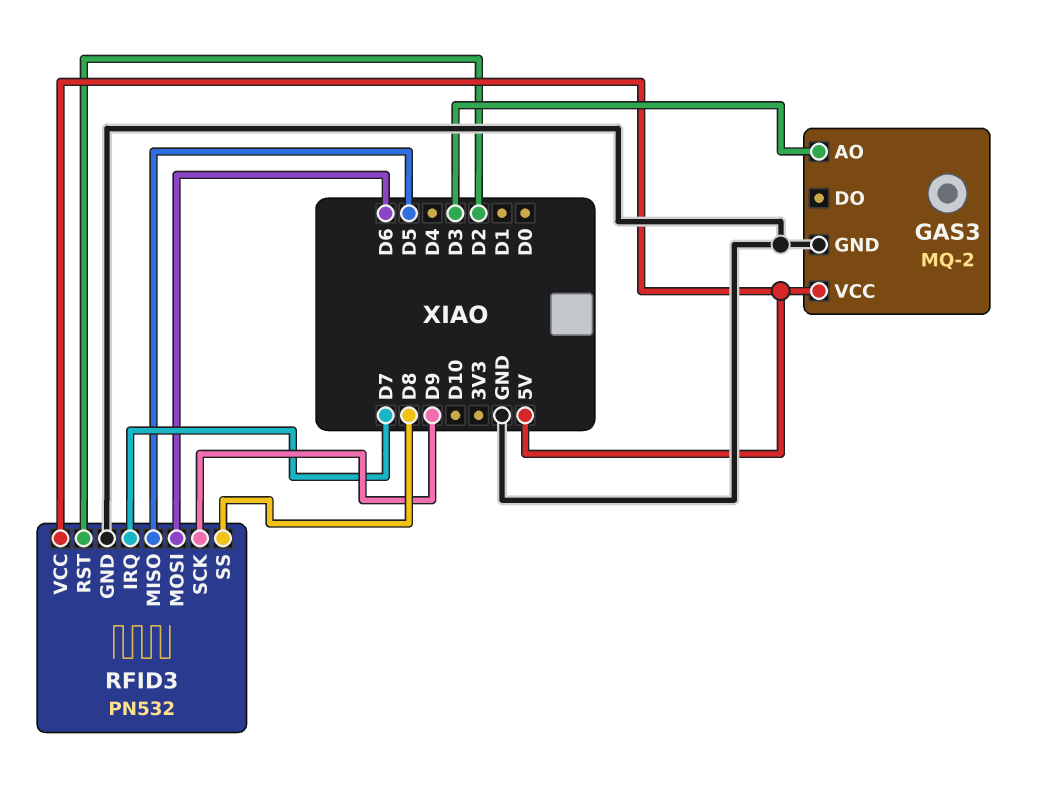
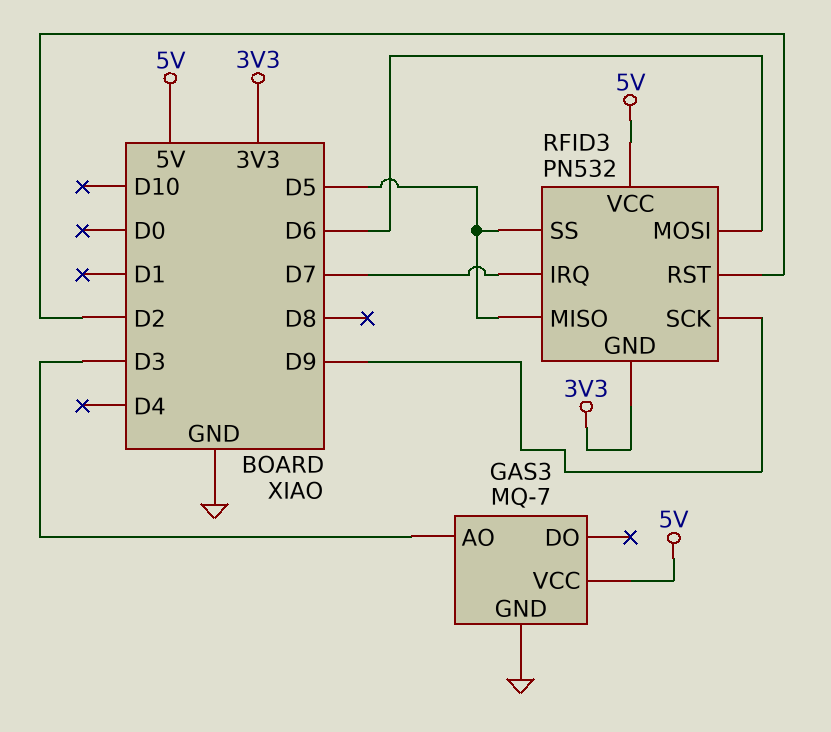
GAS3: MQ-2 -> MQ-7
RFID3 pin GND: GND -> 3V3
RFID3 pin SS: D8 -> D5

